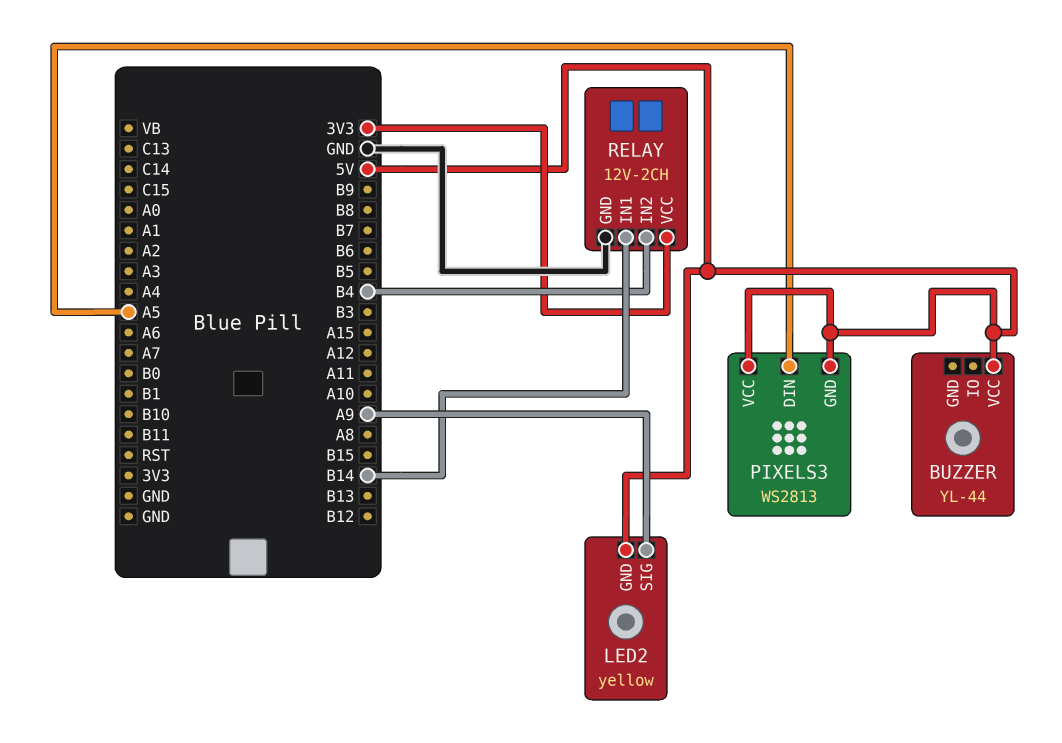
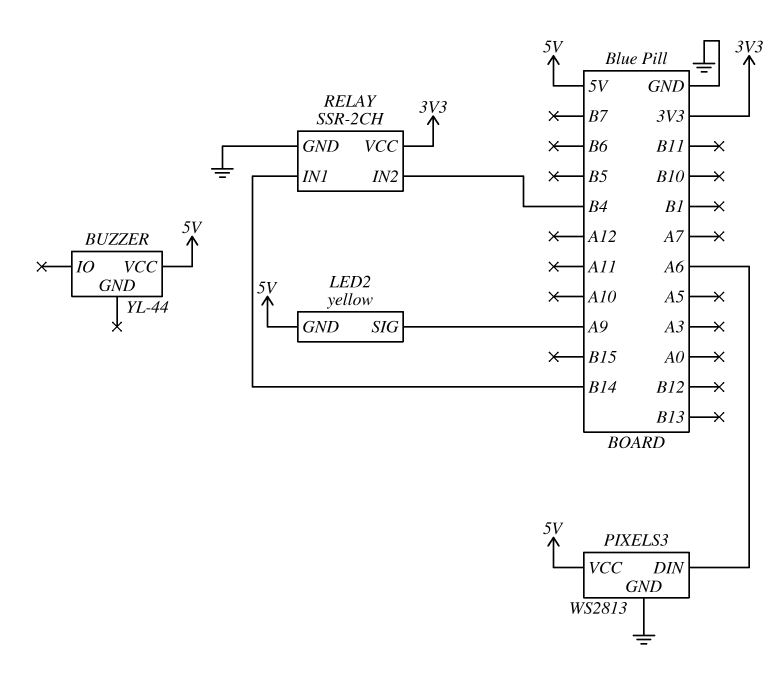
PIXELS3 pin DIN: A5 -> A6
PIXELS3 pin GND: 5V -> GND
RELAY: 12V-2CH -> SSR-2CH

